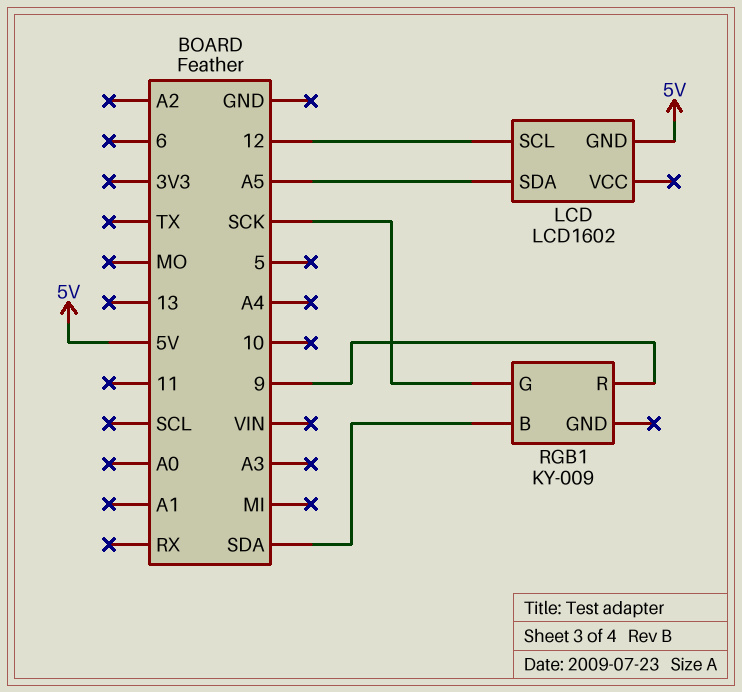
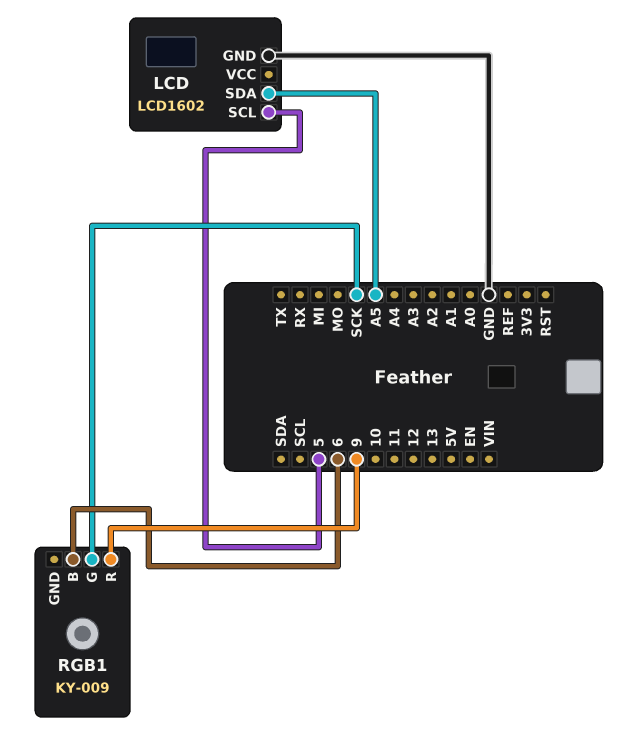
LCD pin GND: 5V -> GND
LCD pin SCL: 12 -> 5
RGB1 pin B: SDA -> 6

